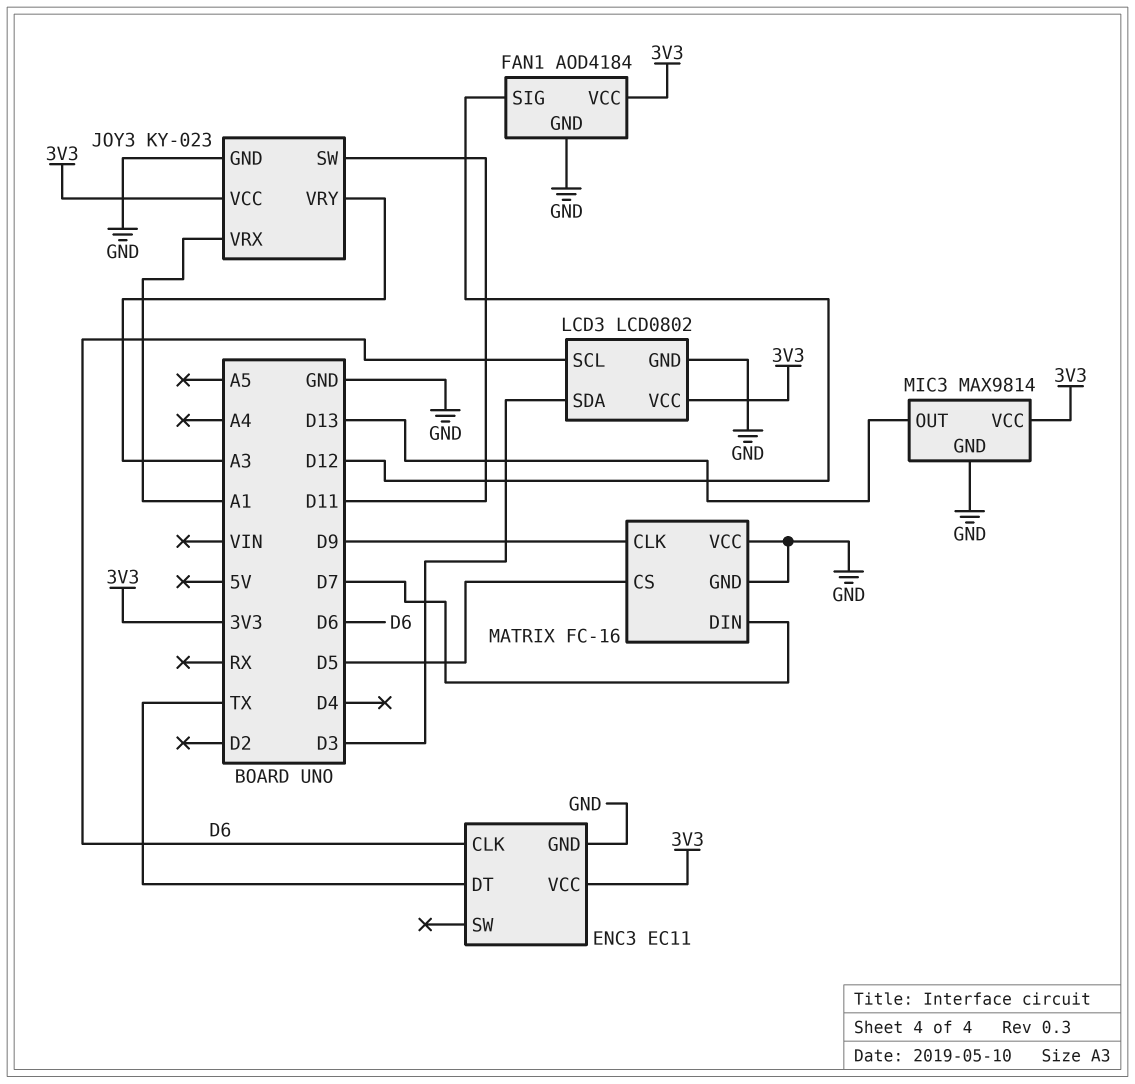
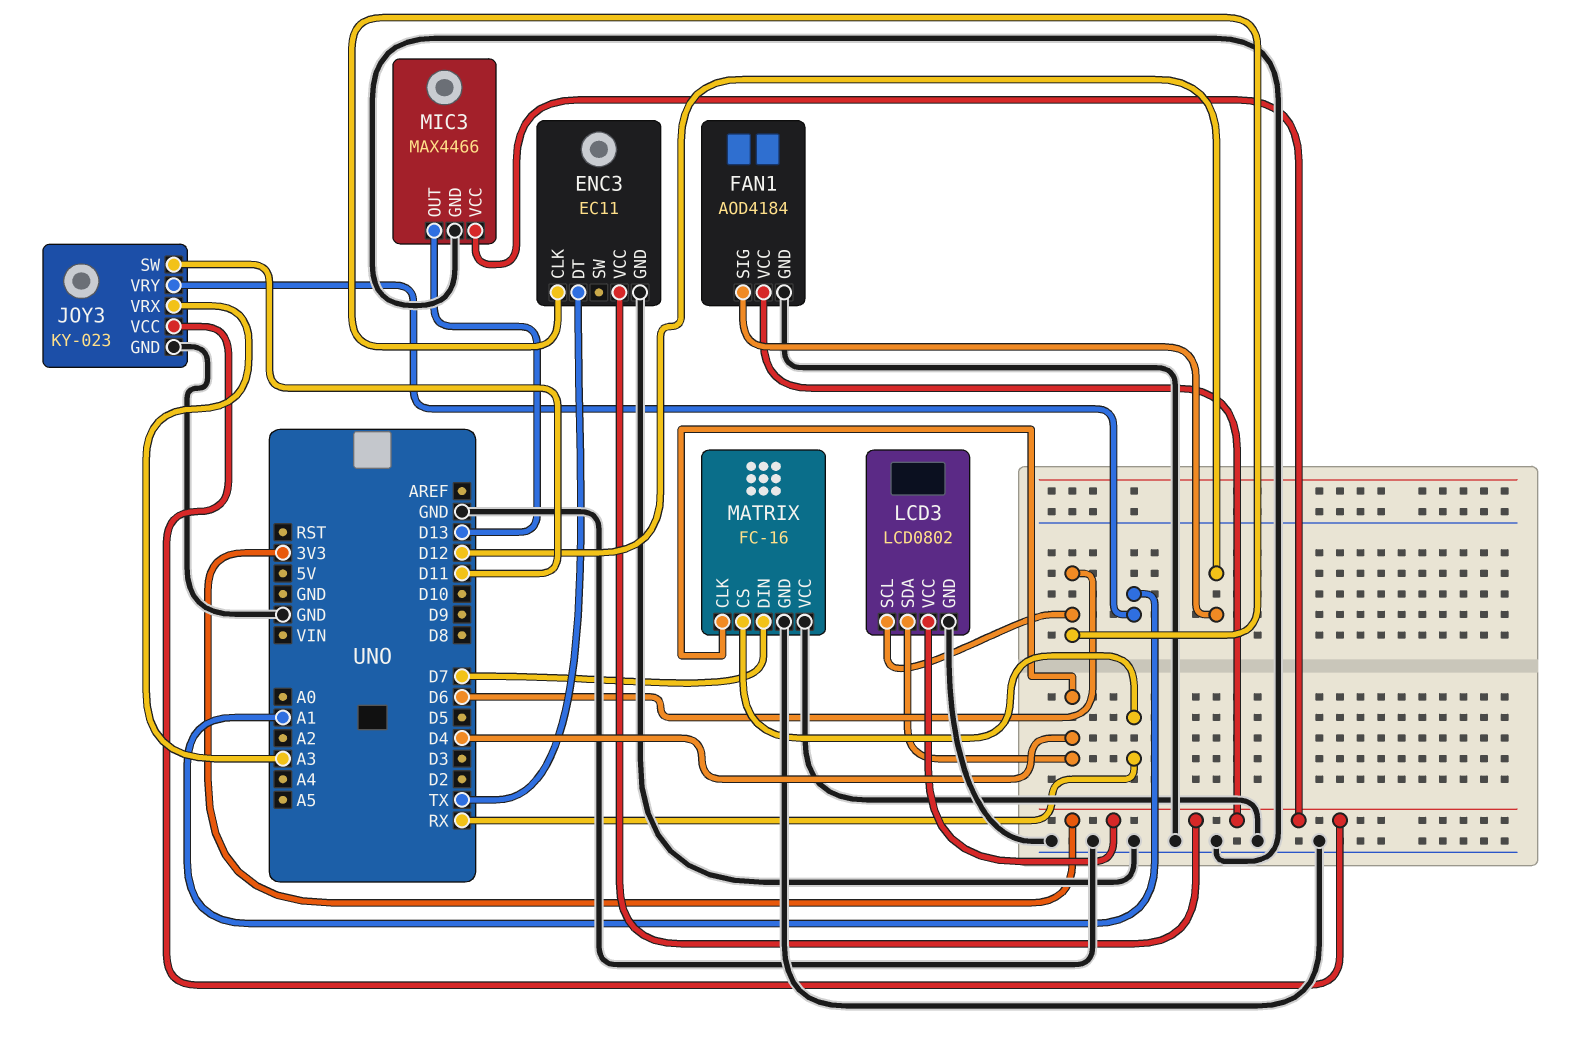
JOY3 pin VRX: A1 -> A3
JOY3 pin VRY: A3 -> A1
LCD3 pin SDA: D3 -> D4
MATRIX pin CLK: D9 -> D4
MATRIX pin CS: D5 -> RX
MIC3: MAX9814 -> MAX4466

